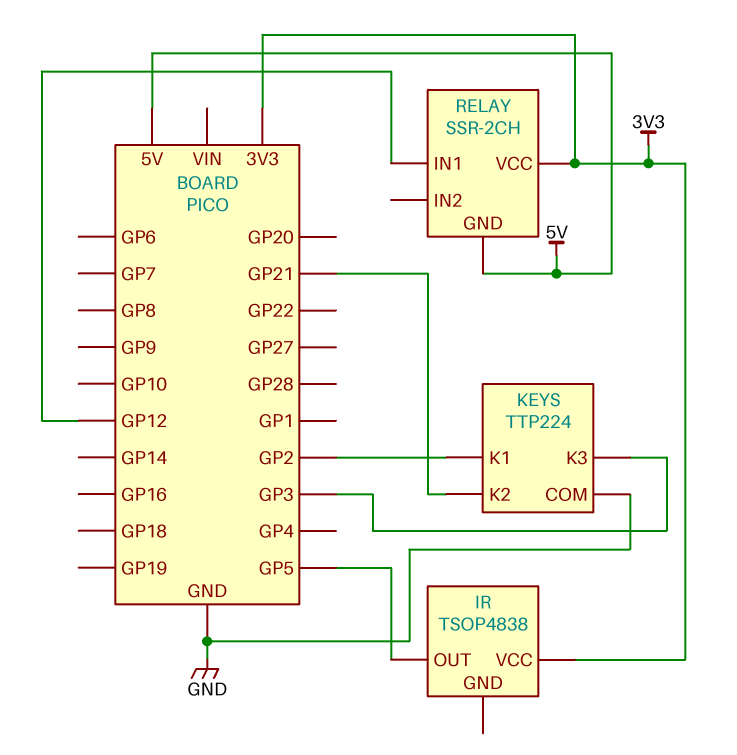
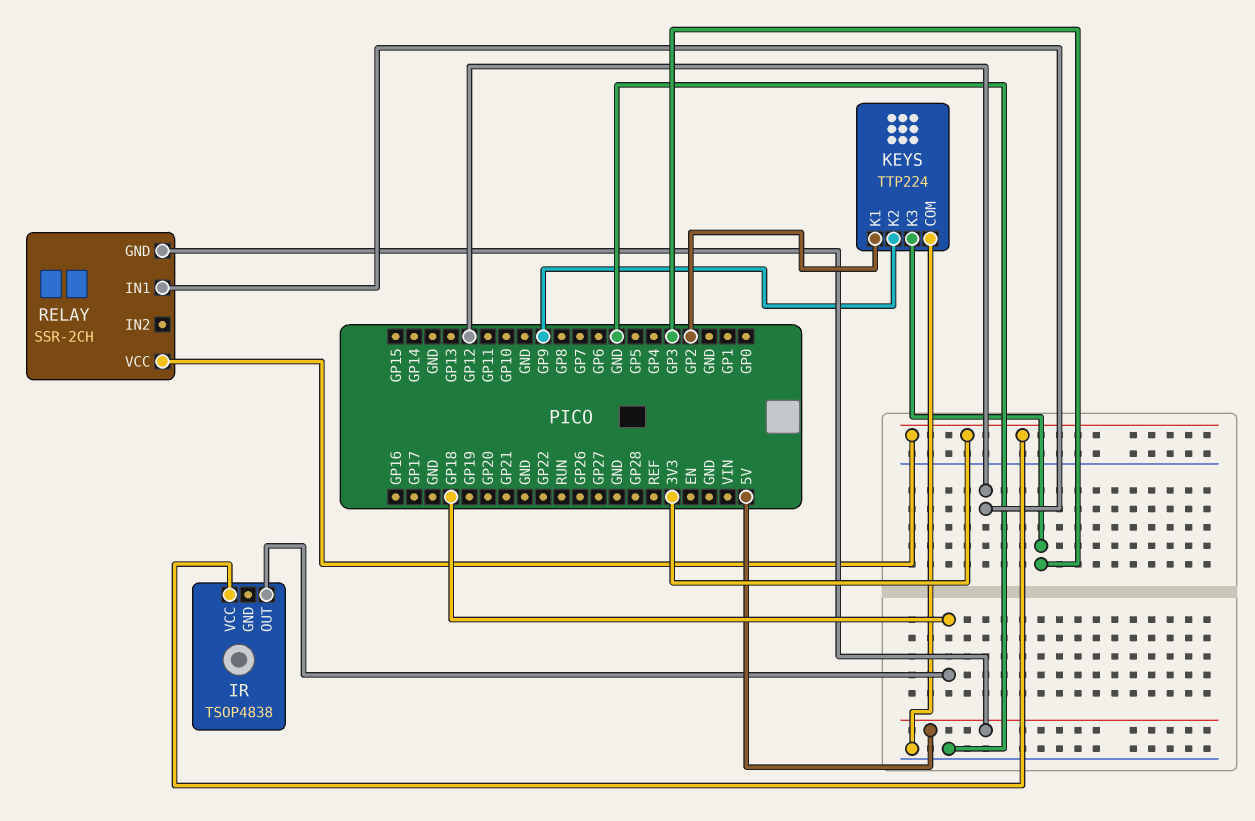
IR pin OUT: GP5 -> GP18
KEYS pin K2: GP21 -> GP9

